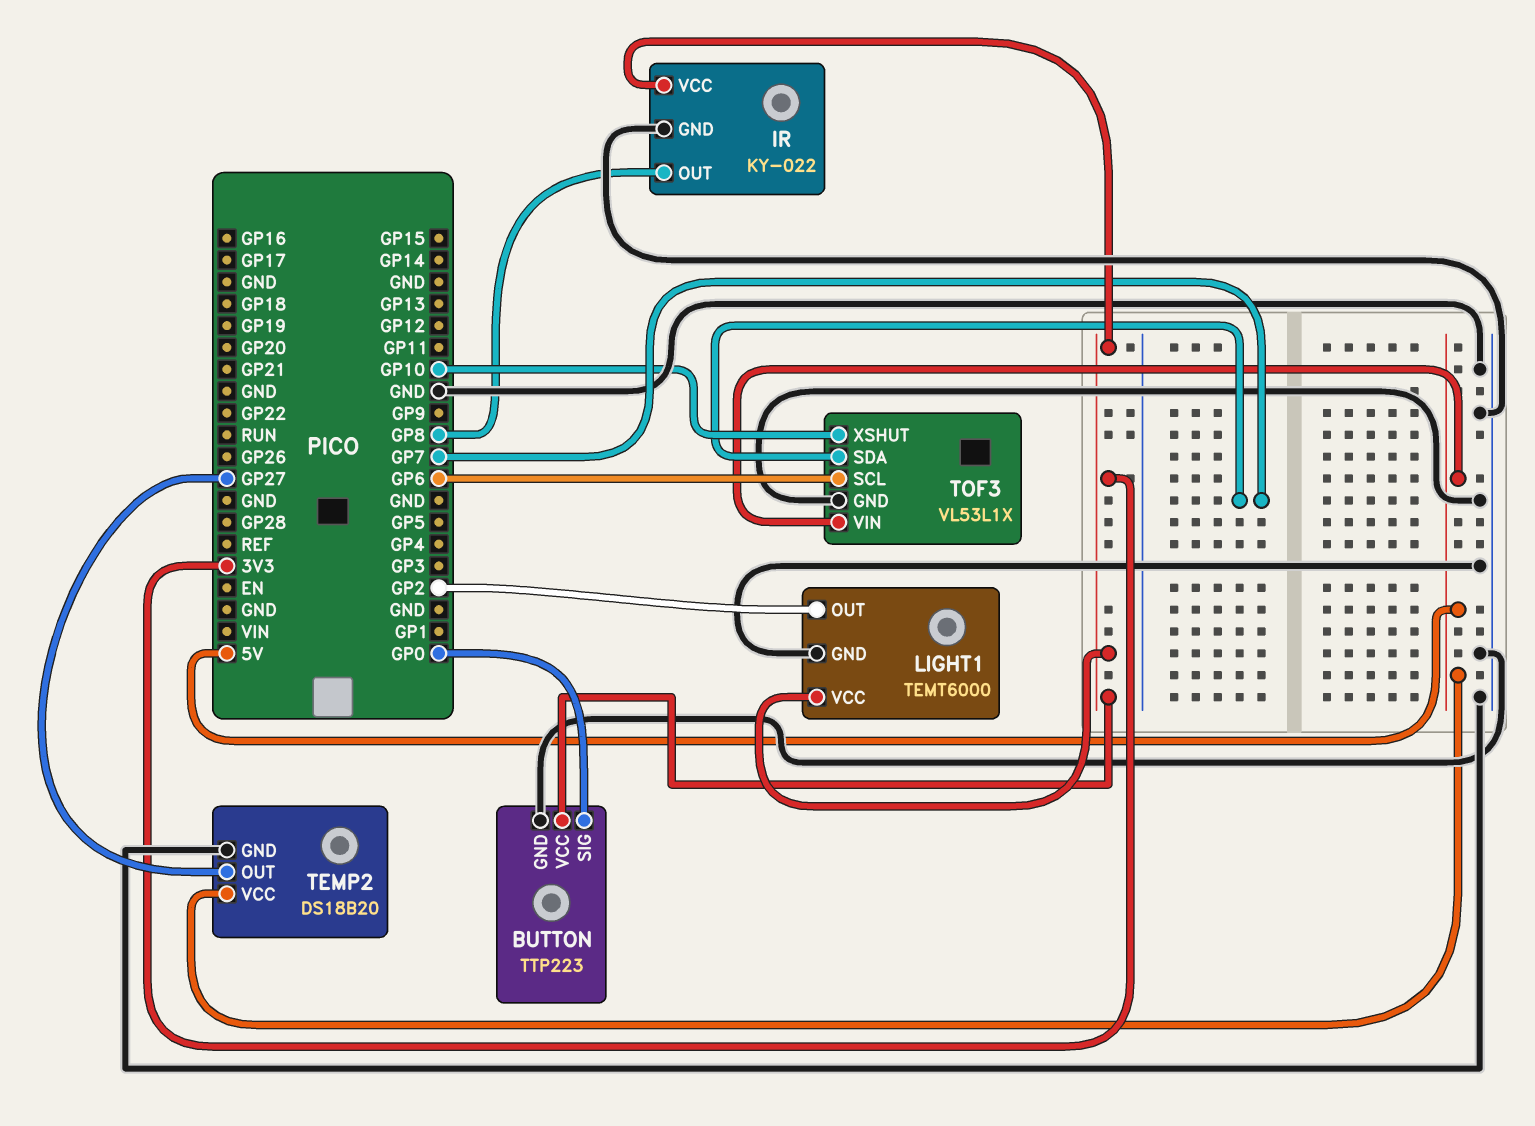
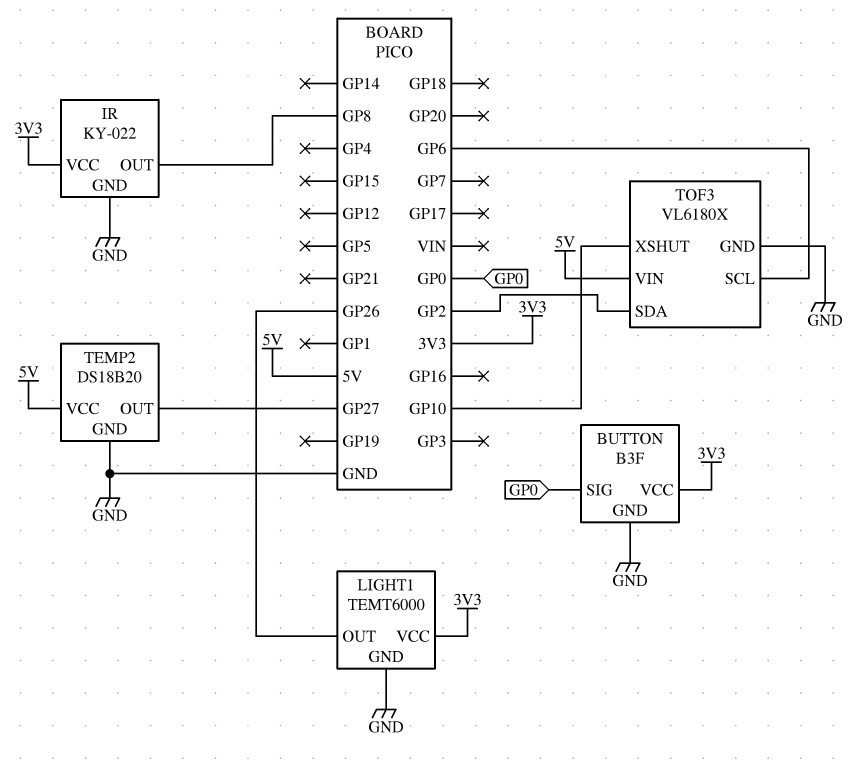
BUTTON: TTP223 -> B3F
LIGHT1 pin OUT: GP2 -> GP26
TOF3: VL53L1X -> VL6180X
TOF3 pin SDA: GP7 -> GP2

